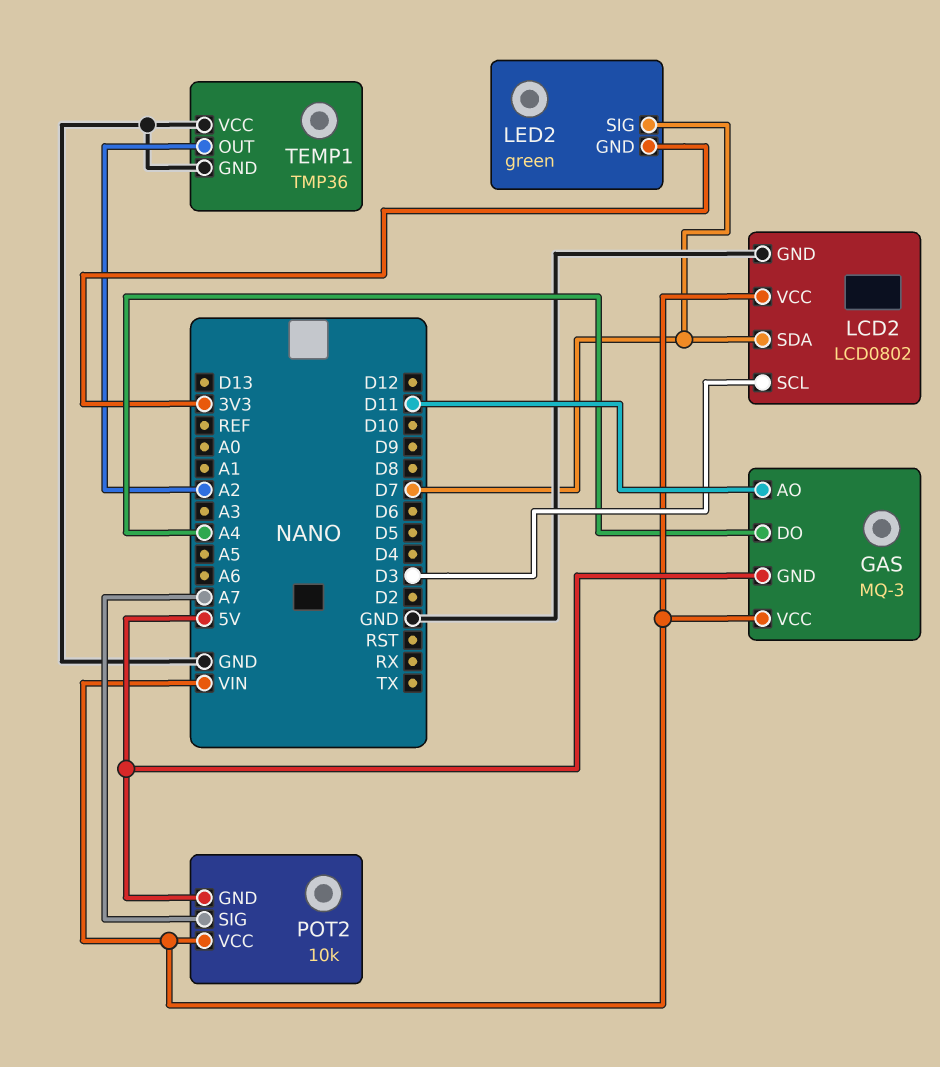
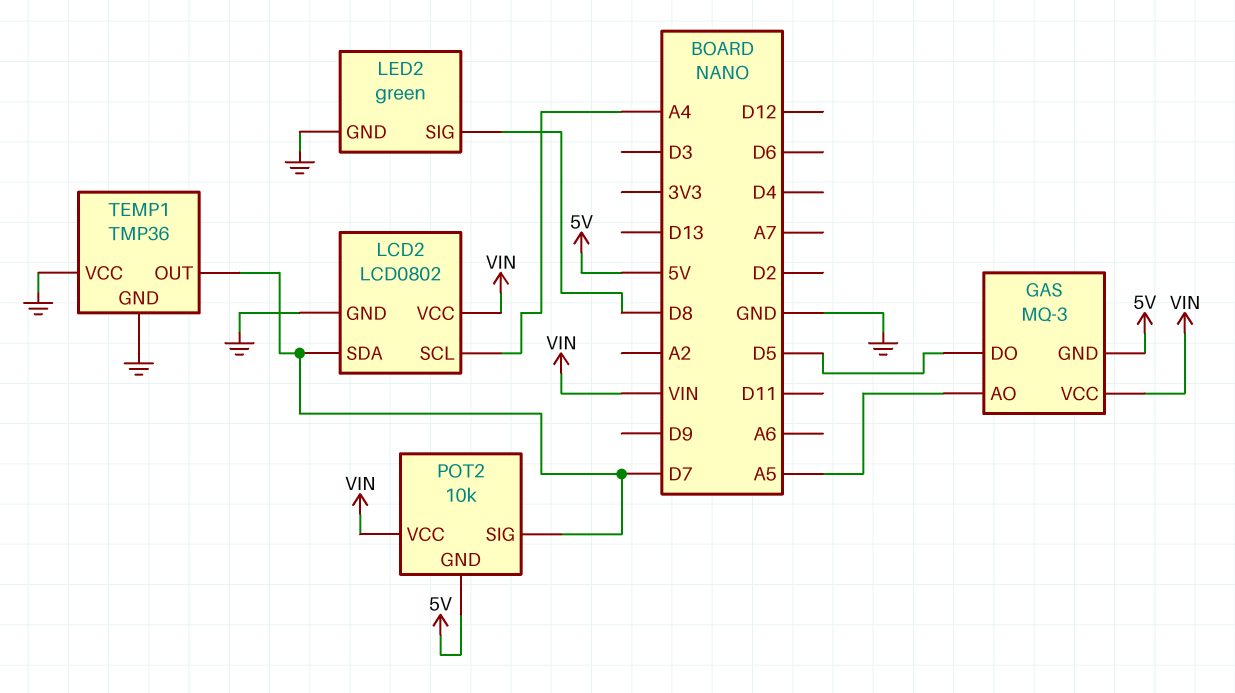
GAS pin AO: D11 -> A5
GAS pin DO: A4 -> D5
LCD2 pin SCL: D3 -> A4
LED2 pin GND: 3V3 -> GND
LED2 pin SIG: D7 -> D8
POT2 pin SIG: A7 -> D7
TEMP1 pin OUT: A2 -> D7

